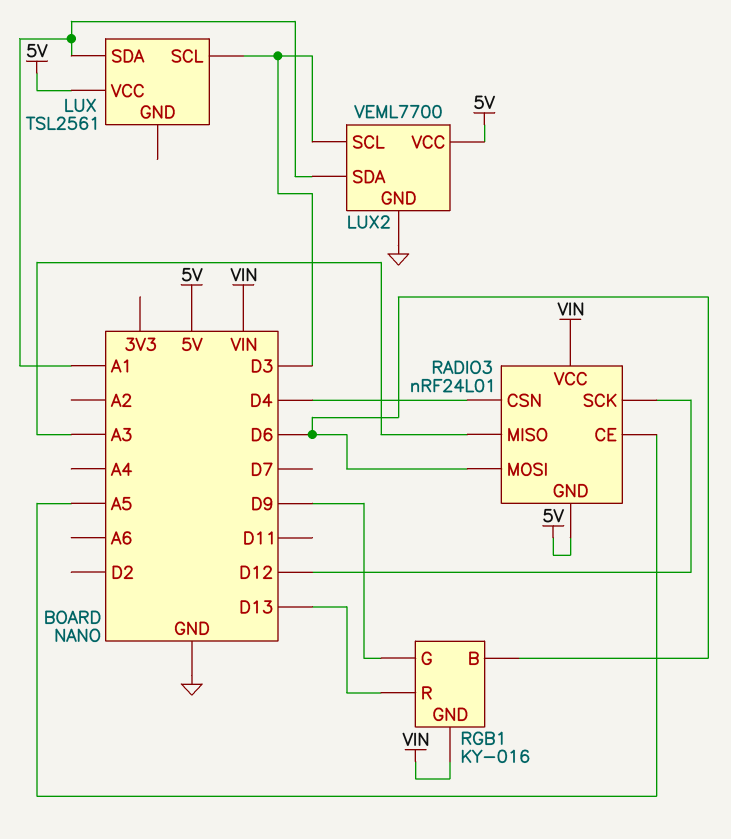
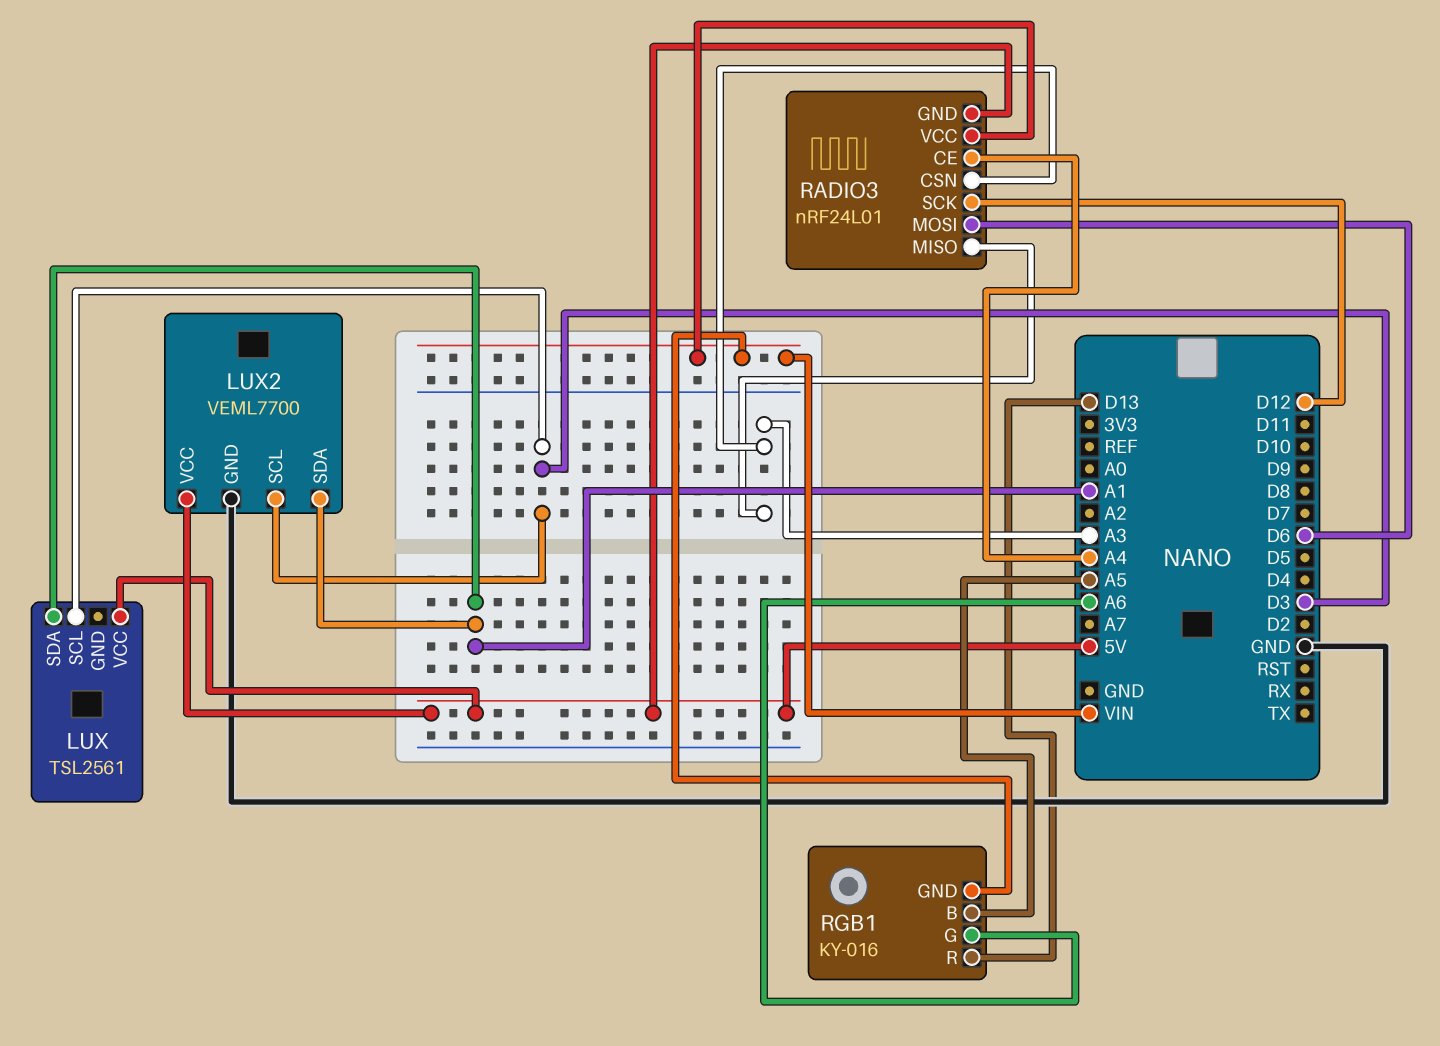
RADIO3 pin CE: A5 -> A4
RADIO3 pin CSN: D4 -> A3
RGB1 pin B: D6 -> A5
RGB1 pin G: D9 -> A6

